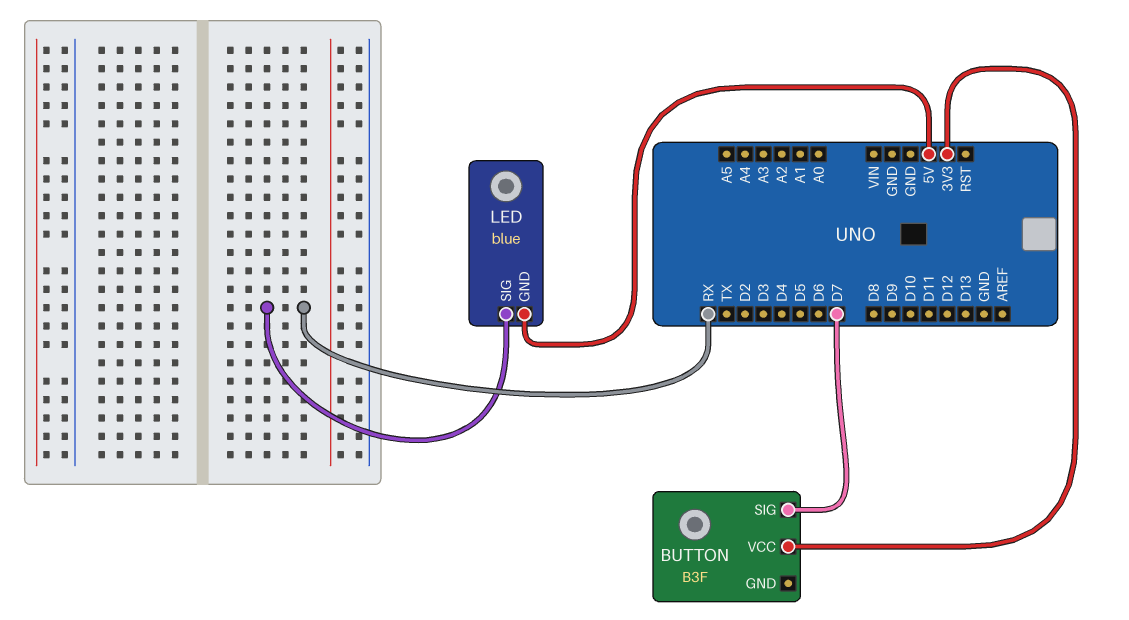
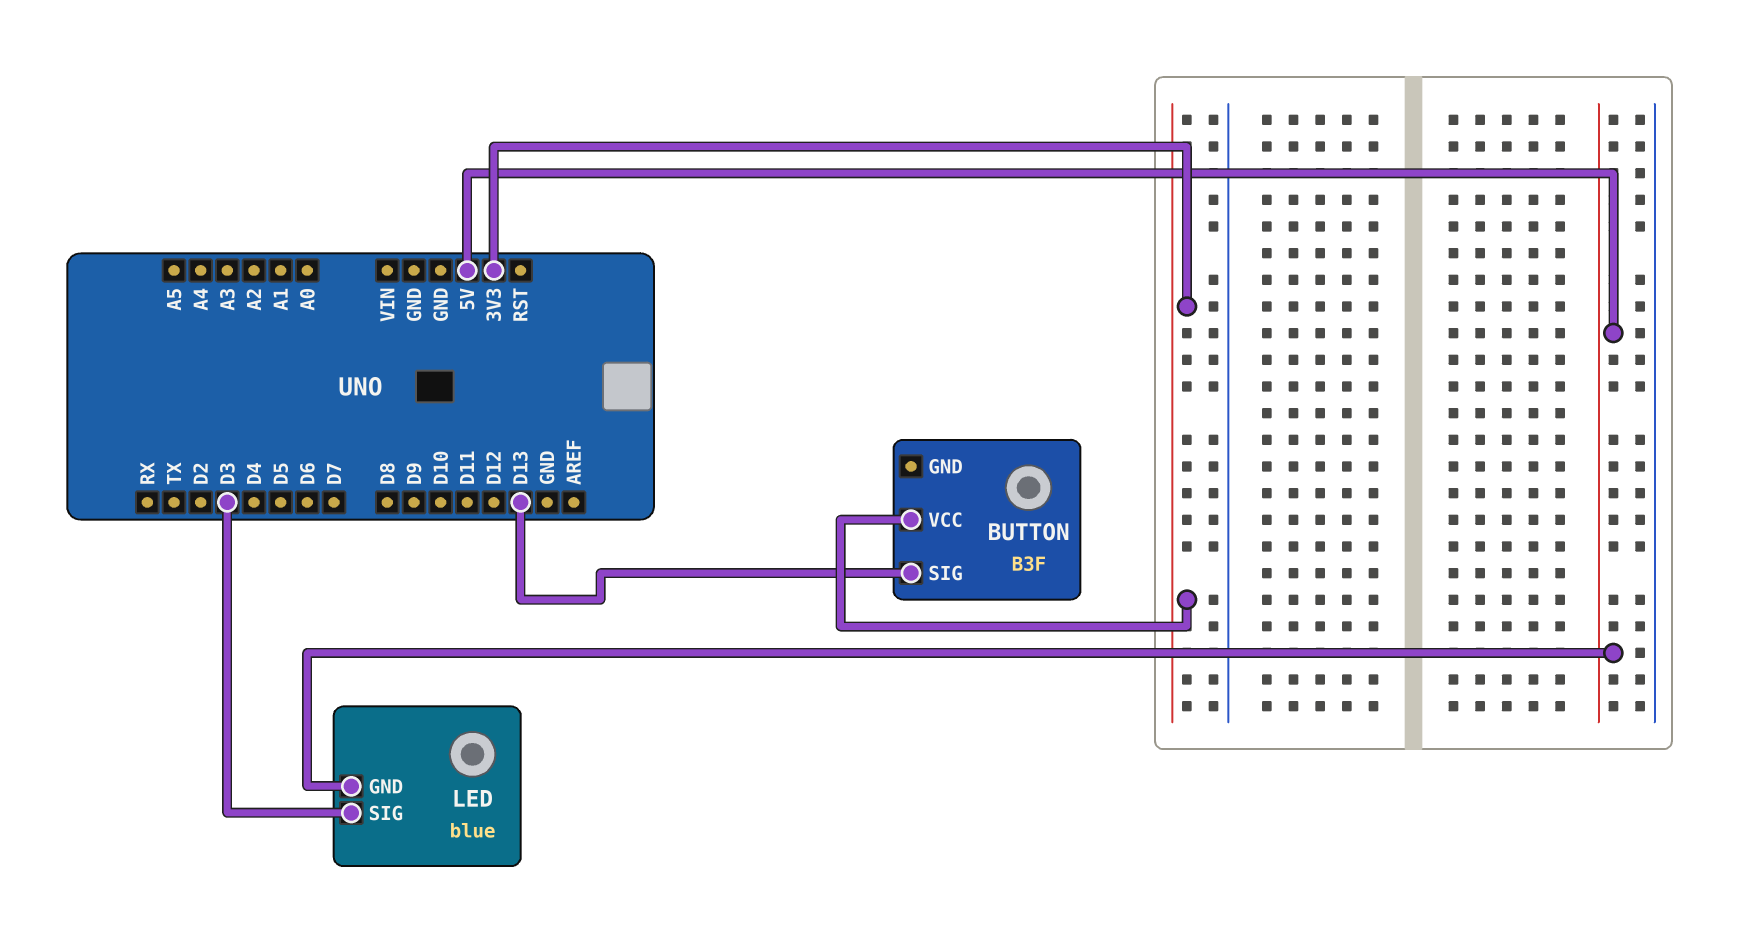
BUTTON pin SIG: D7 -> D13
LED pin SIG: RX -> D3

